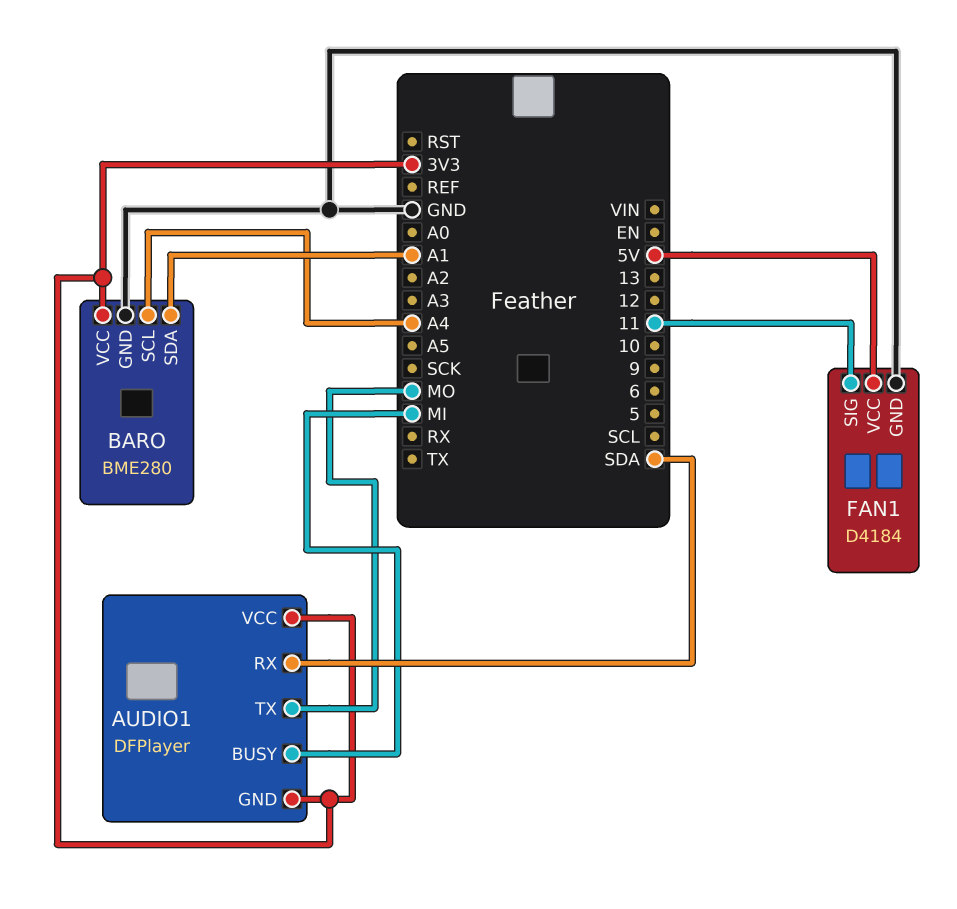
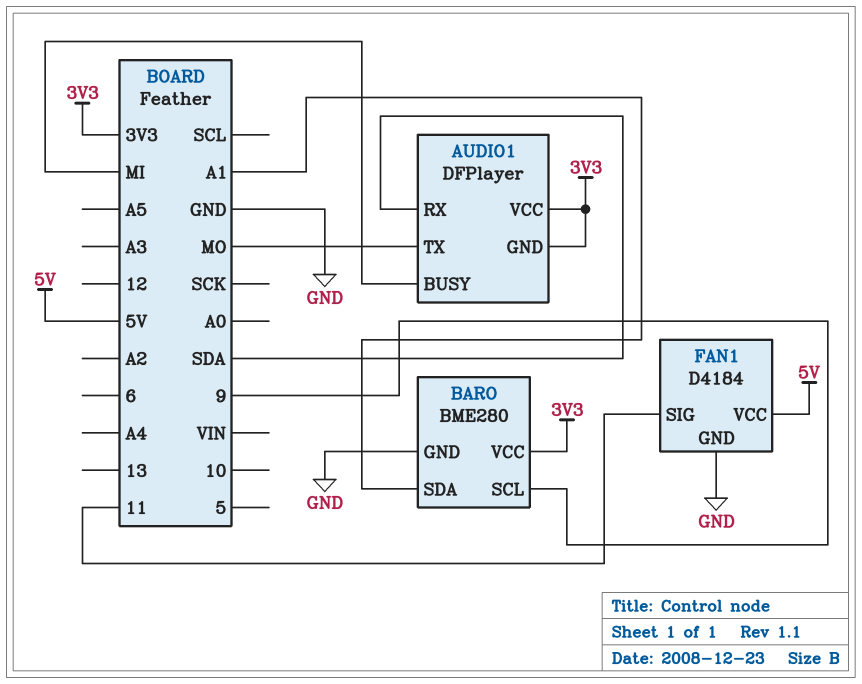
BARO pin SCL: A4 -> 9

